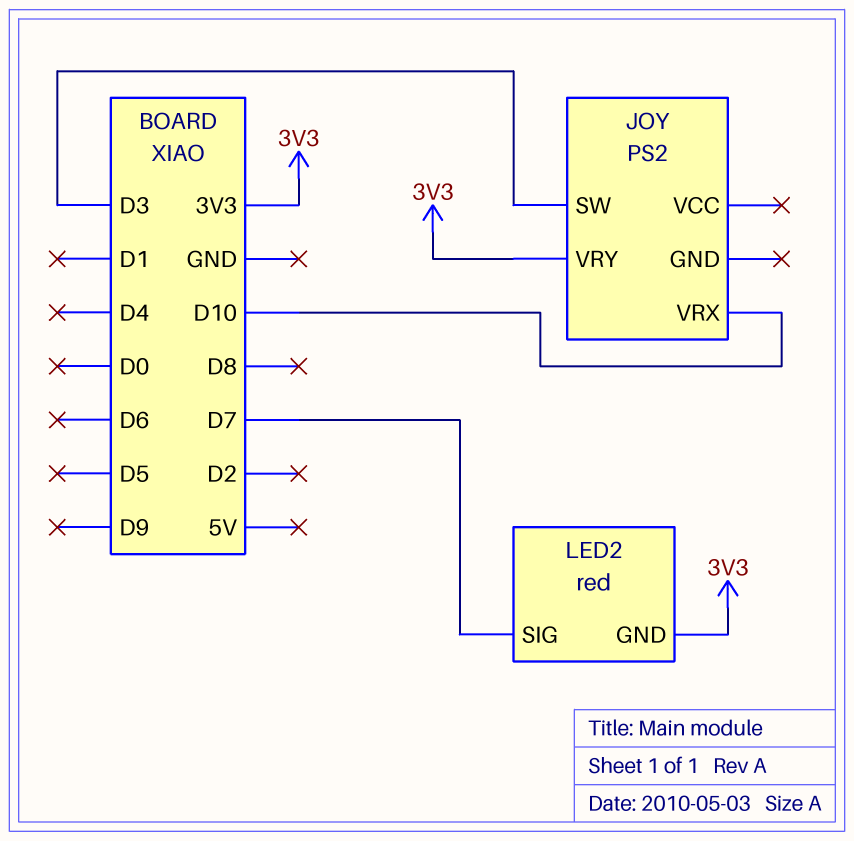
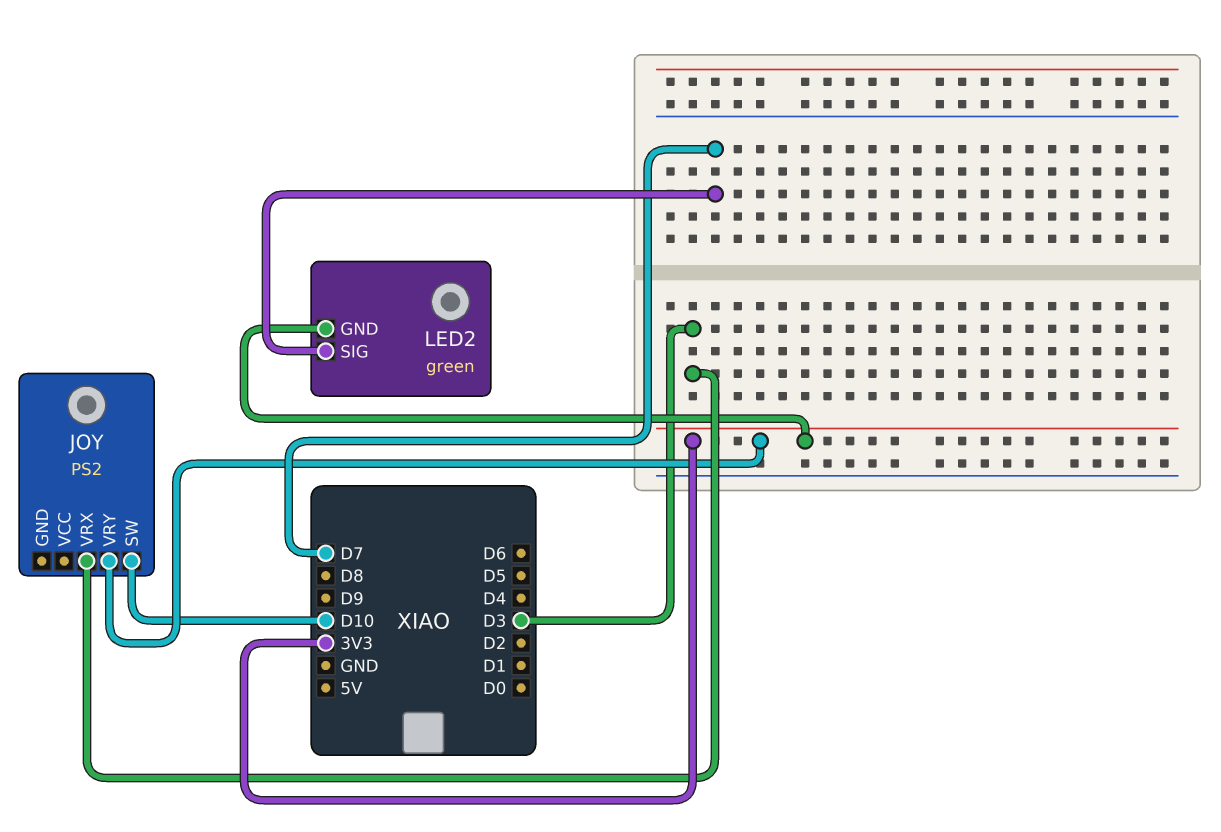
JOY pin SW: D3 -> D10
JOY pin VRX: D10 -> D3
LED2: red -> green

